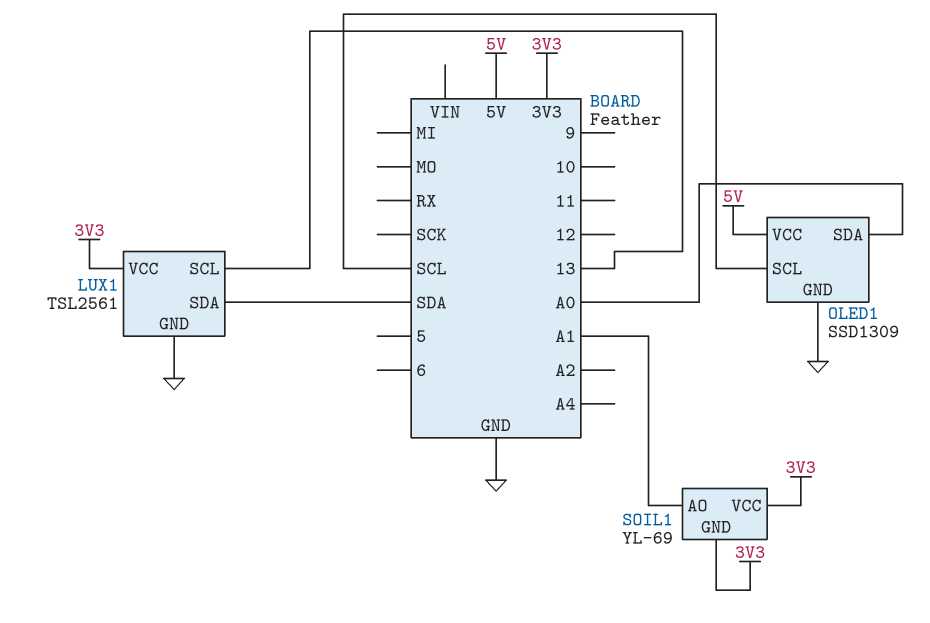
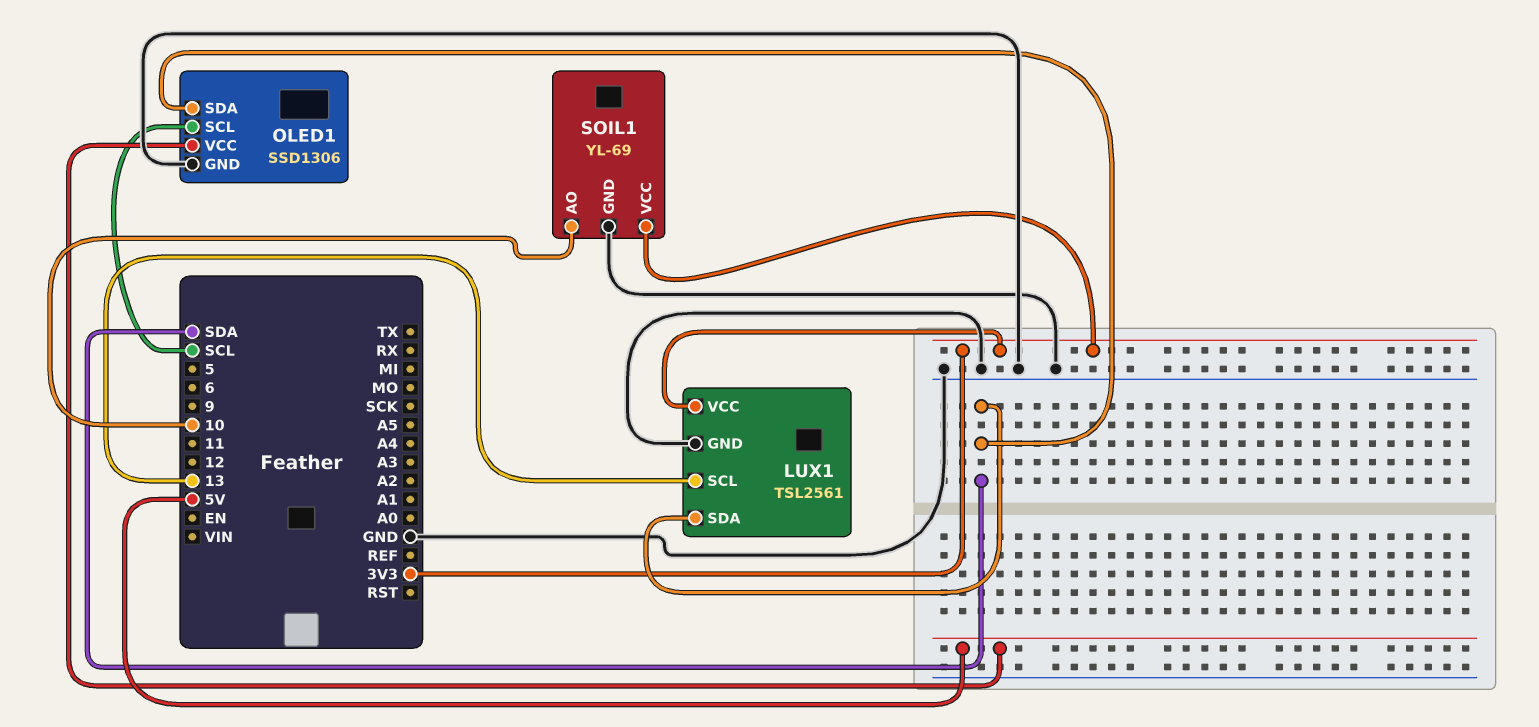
OLED1: SSD1309 -> SSD1306
OLED1 pin SDA: A0 -> SDA
SOIL1 pin AO: A1 -> 10
SOIL1 pin GND: 3V3 -> GND

